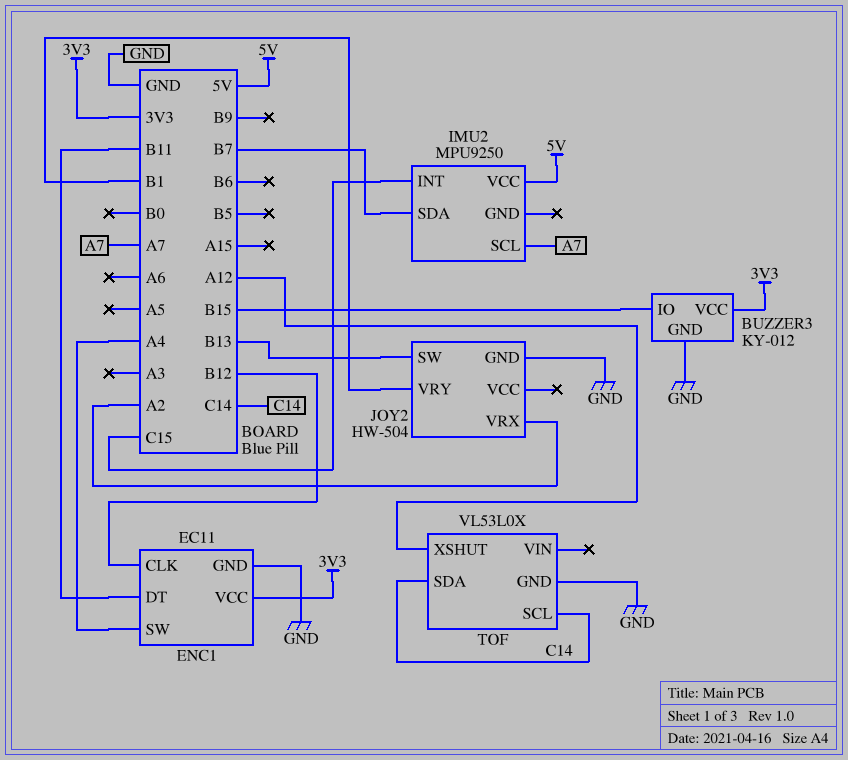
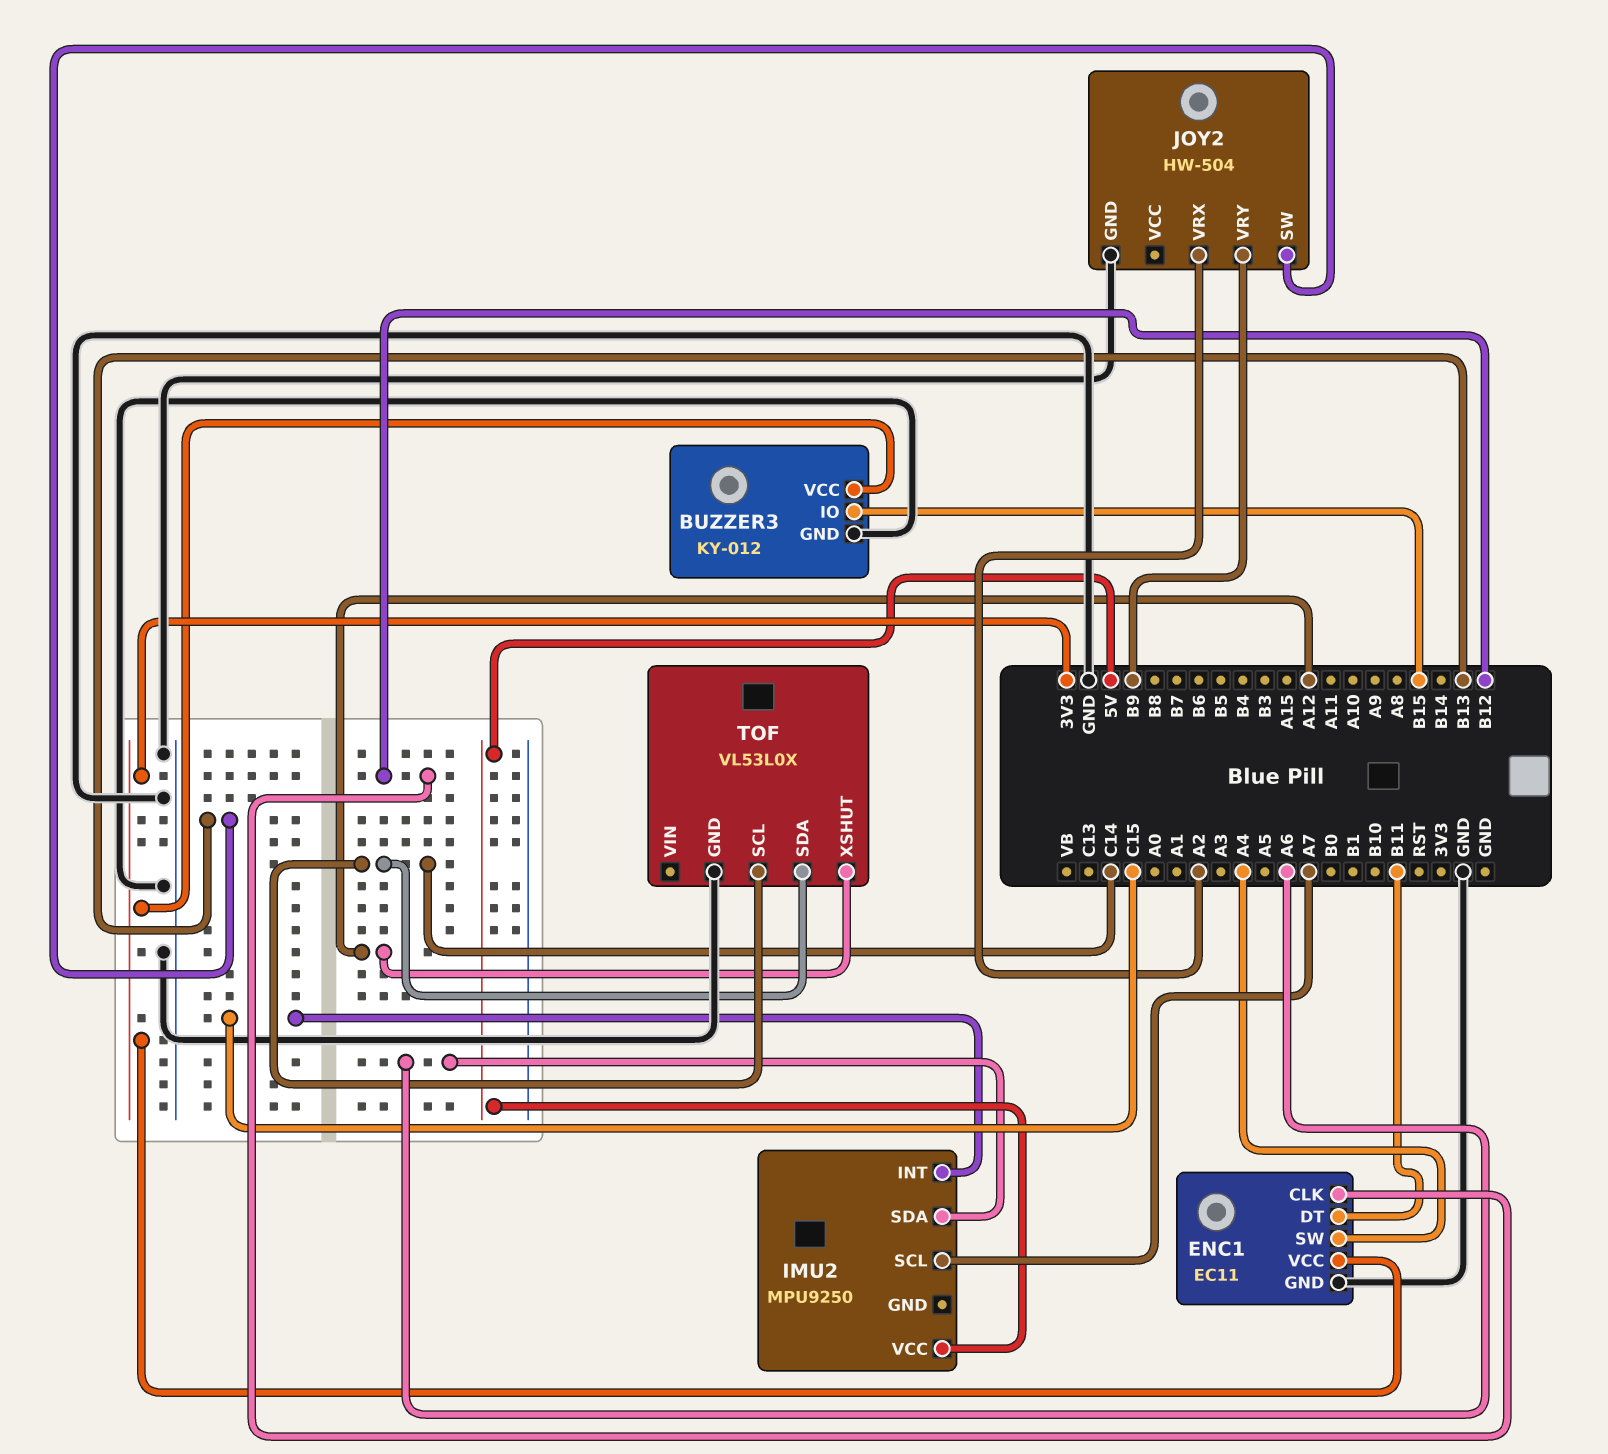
IMU2 pin SDA: B7 -> A6
JOY2 pin VRY: B1 -> B9

